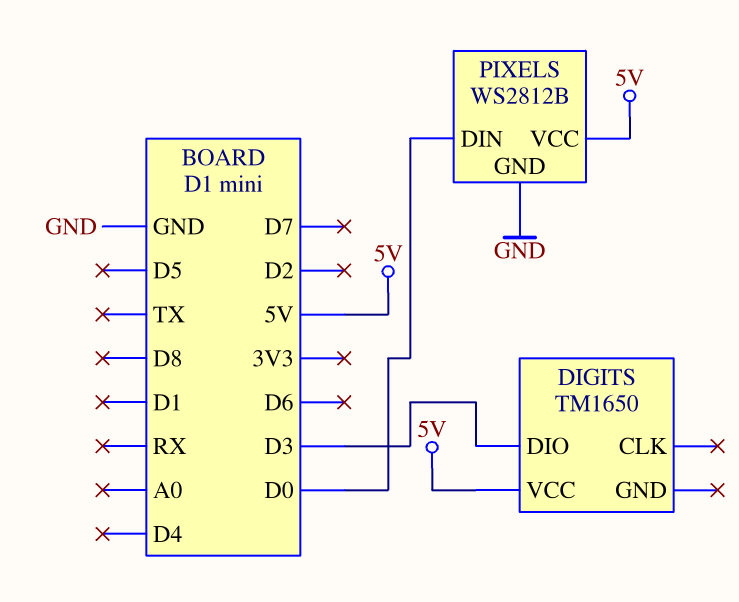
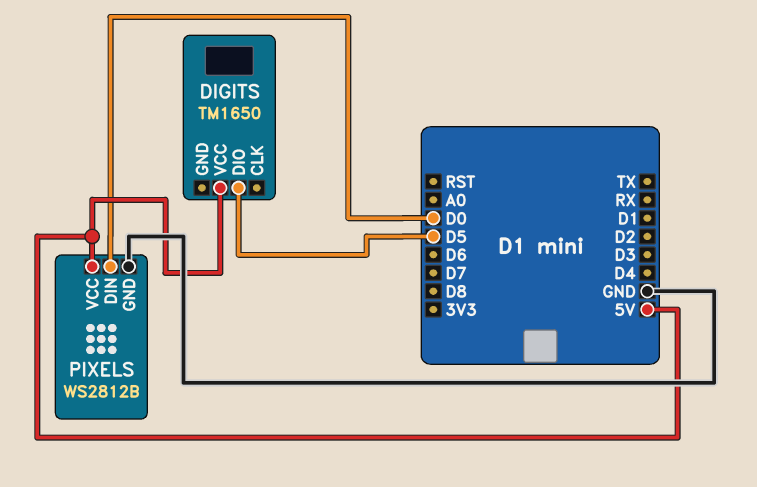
DIGITS pin DIO: D3 -> D5

